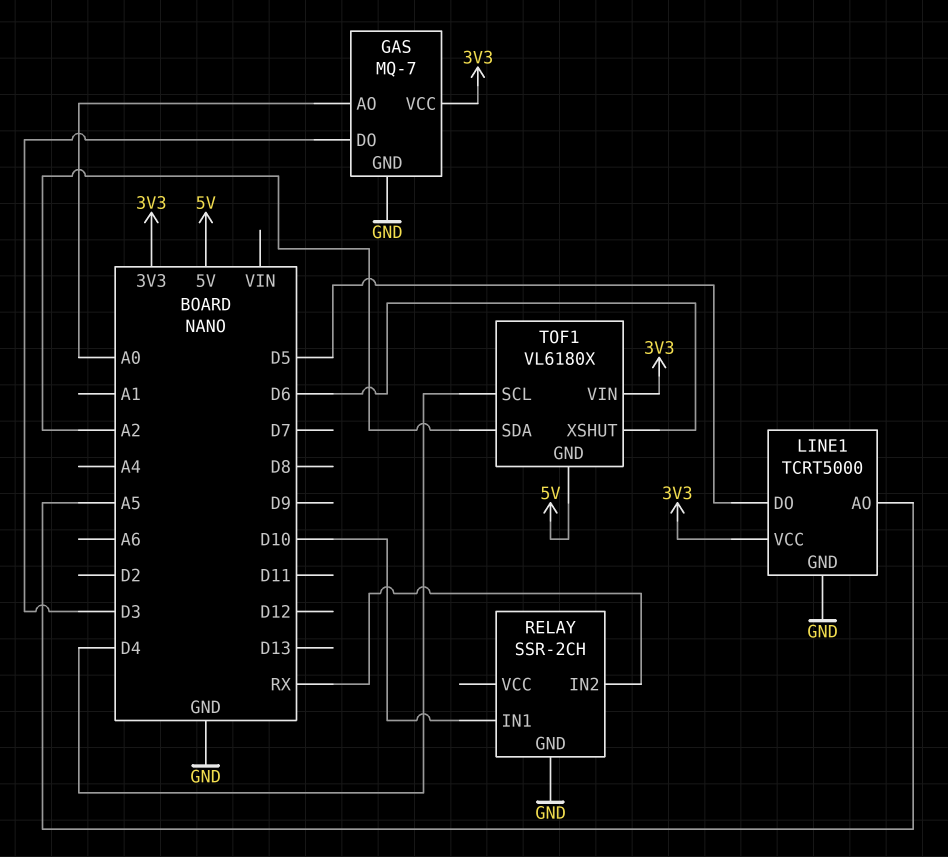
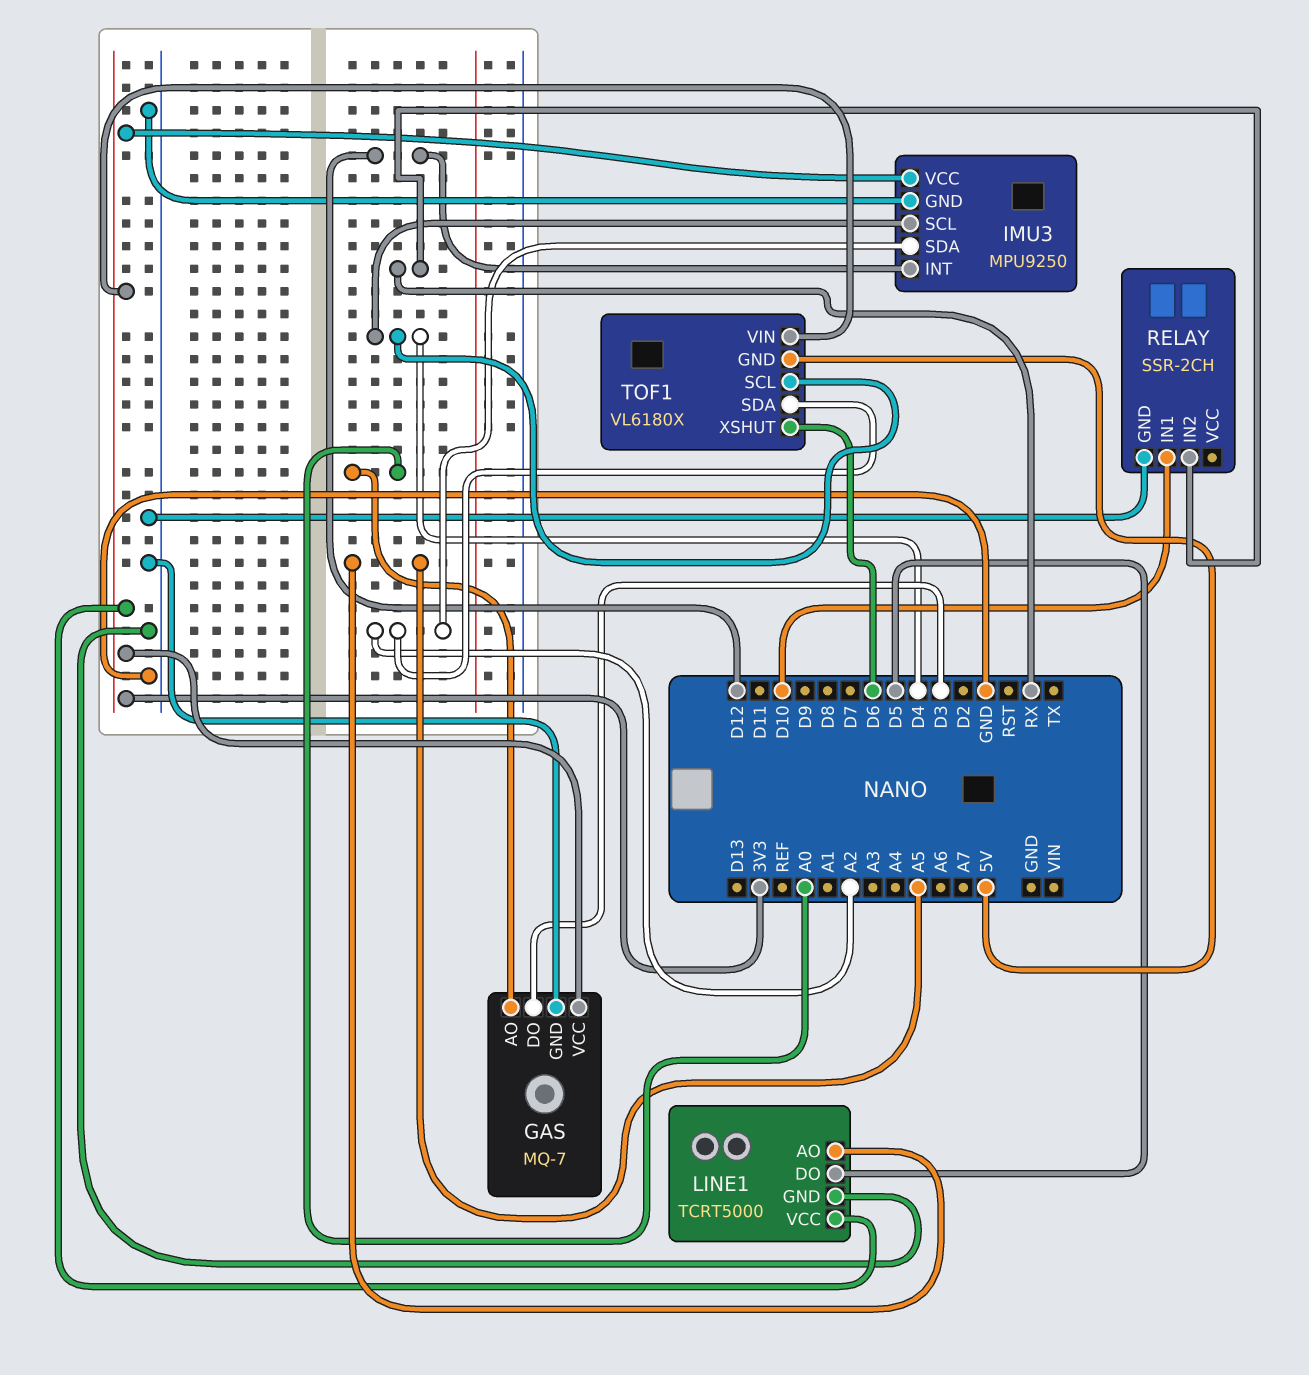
IMU3: none -> MPU9250
IMU3 pin GND: none -> GND
IMU3 pin INT: none -> D12
IMU3 pin SCL: none -> D4
IMU3 pin SDA: none -> A2
IMU3 pin VCC: none -> 3V3

